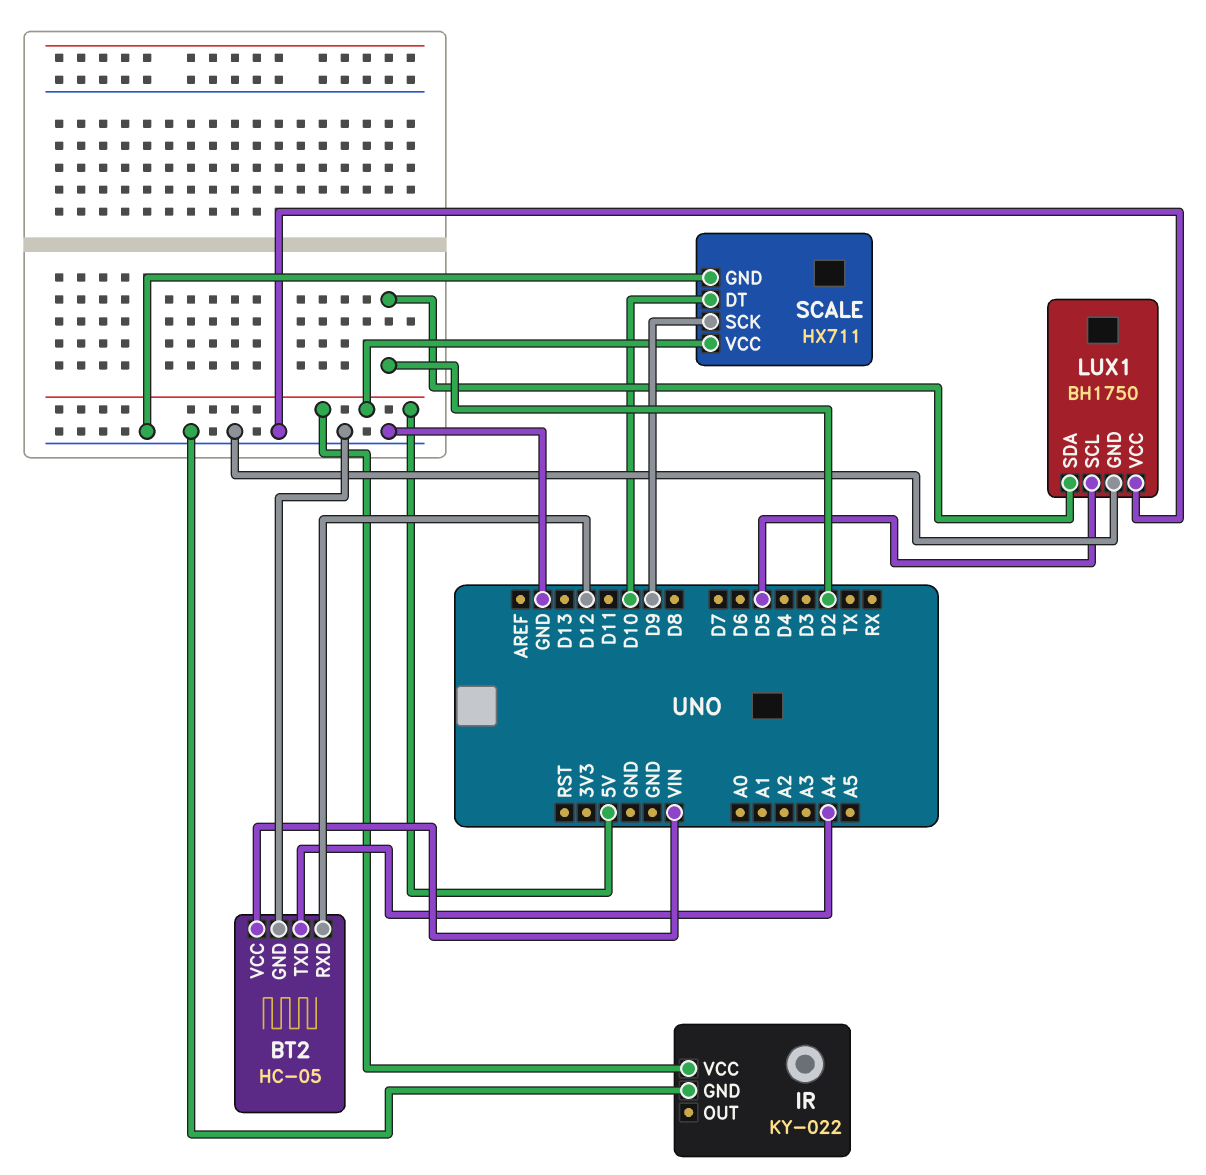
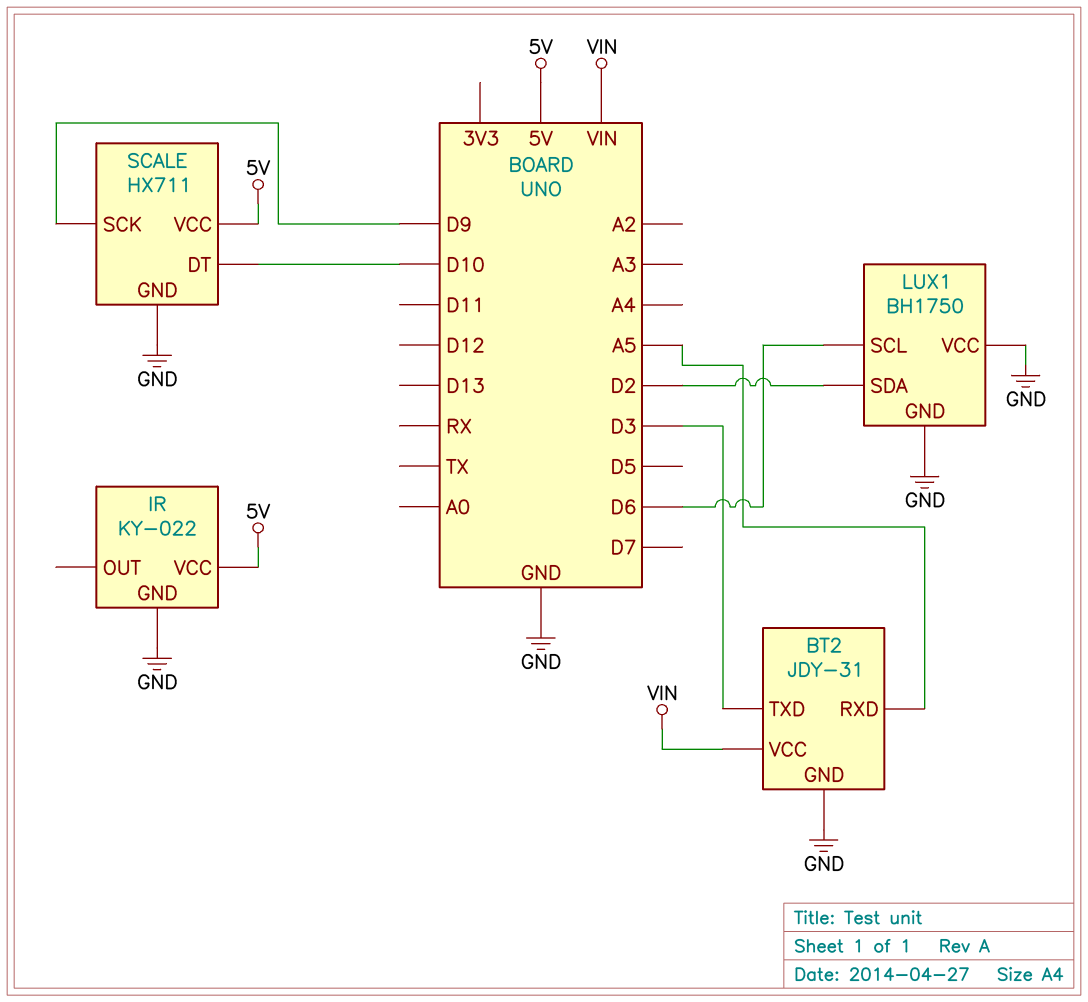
BT2: HC-05 -> JDY-31
BT2 pin RXD: D12 -> A5
BT2 pin TXD: A4 -> D3
LUX1 pin SCL: D5 -> D6

